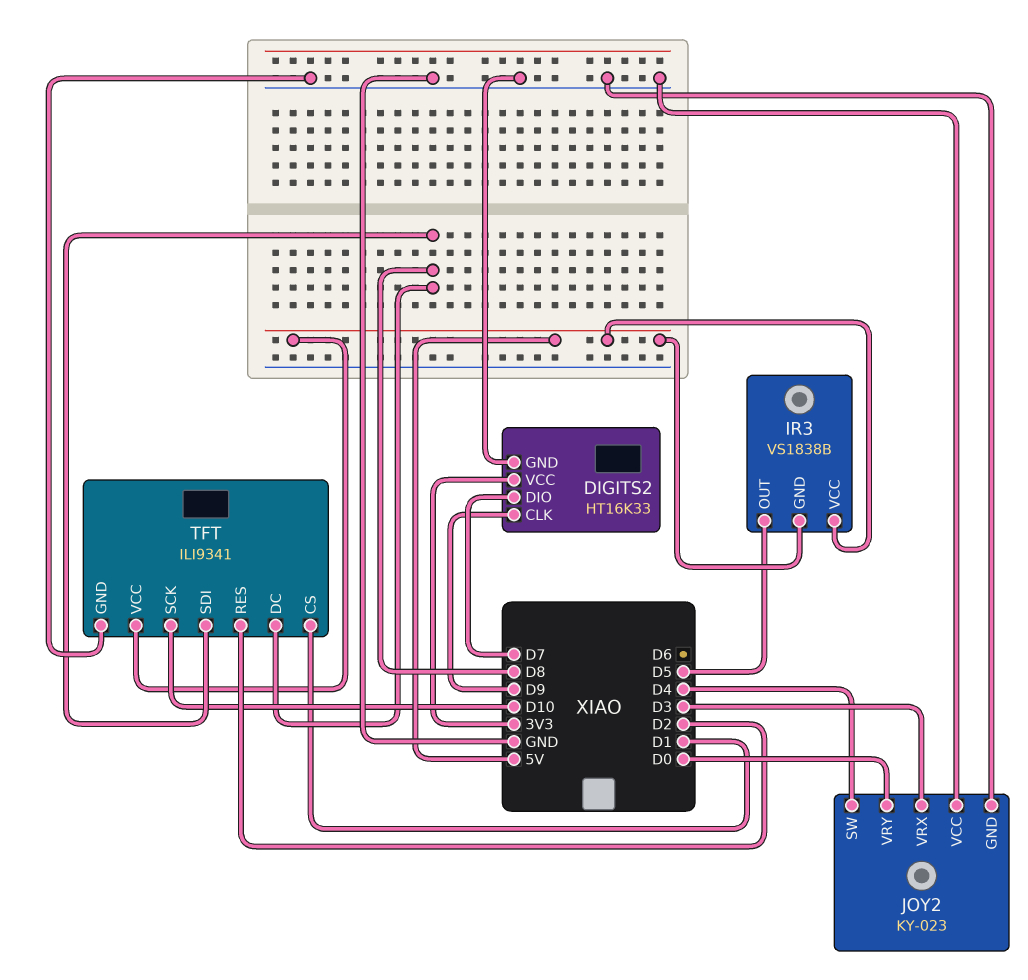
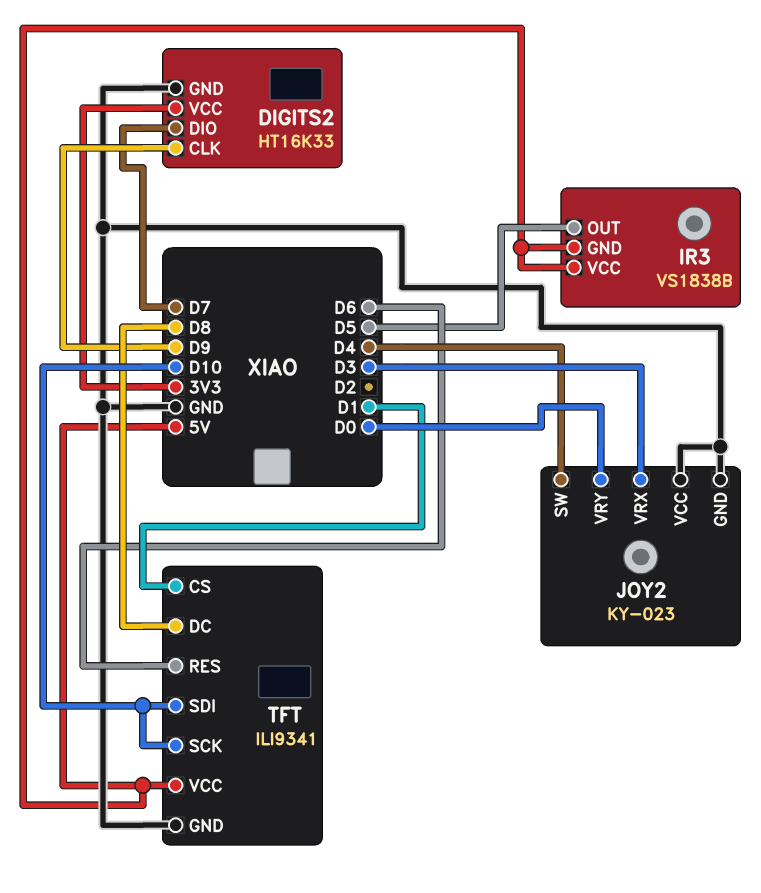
TFT pin RES: D2 -> D6
TFT pin SDI: D8 -> D10

